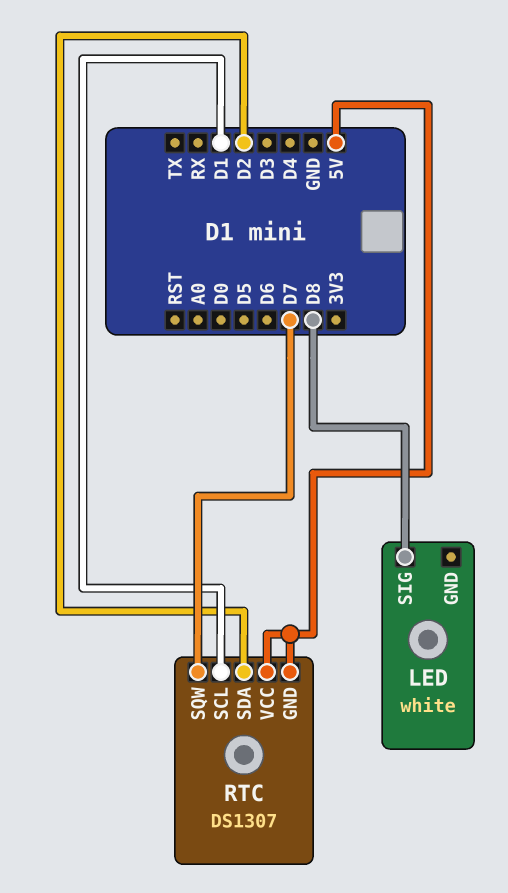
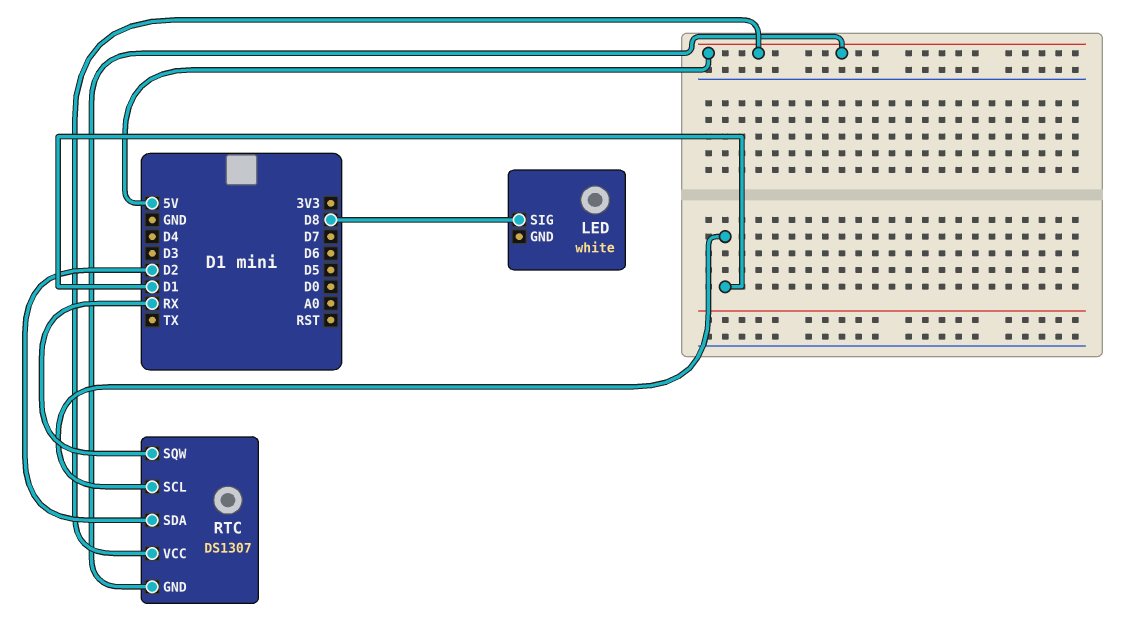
RTC pin SQW: D7 -> RX

